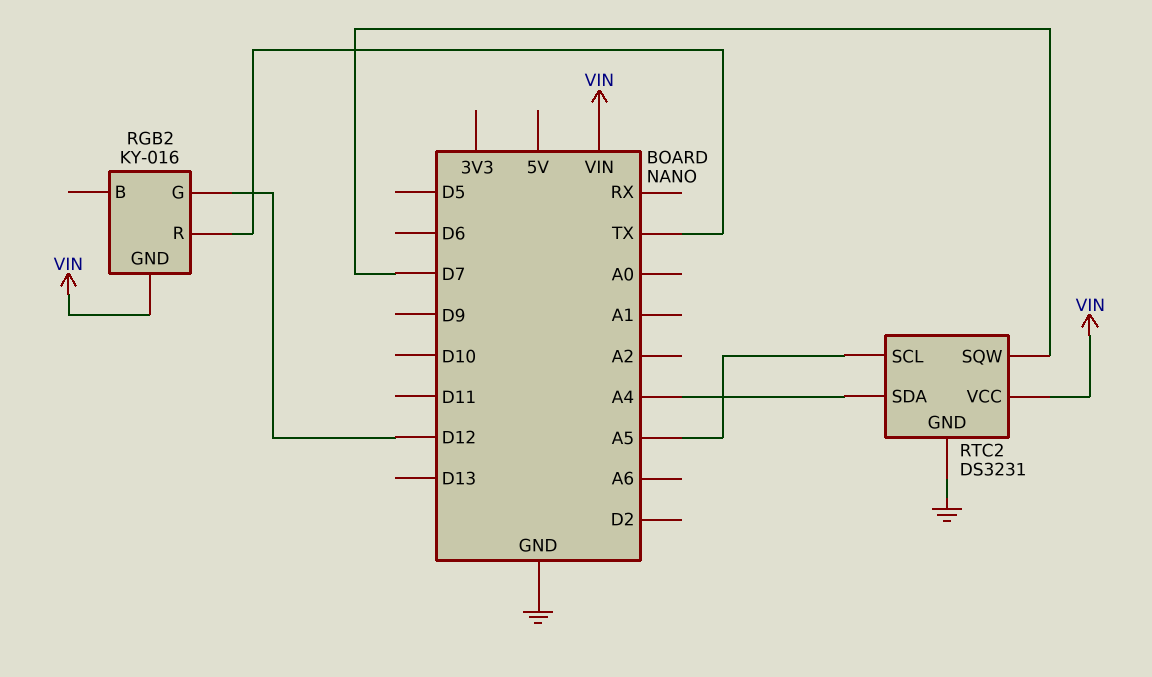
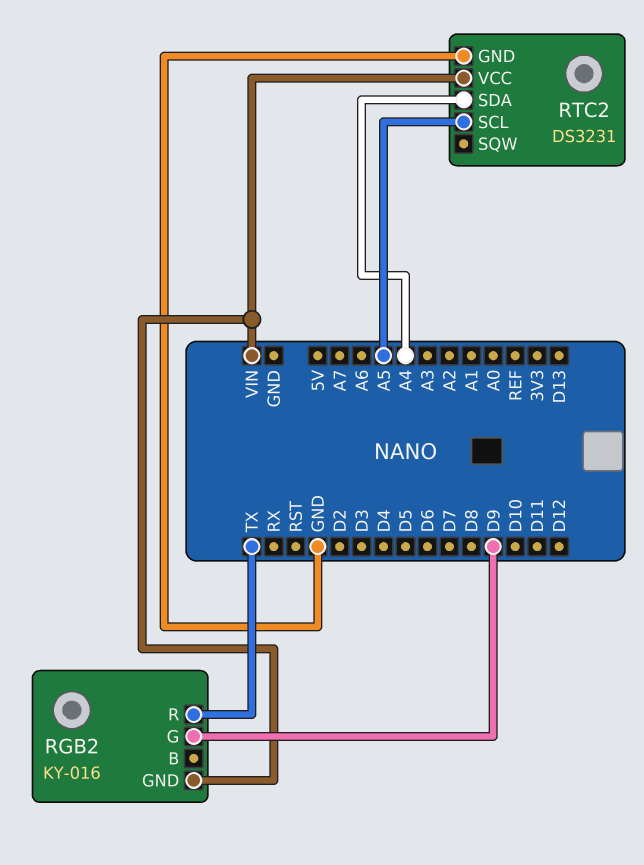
RGB2 pin G: D12 -> D9
RTC2 pin SQW: D7 -> none

